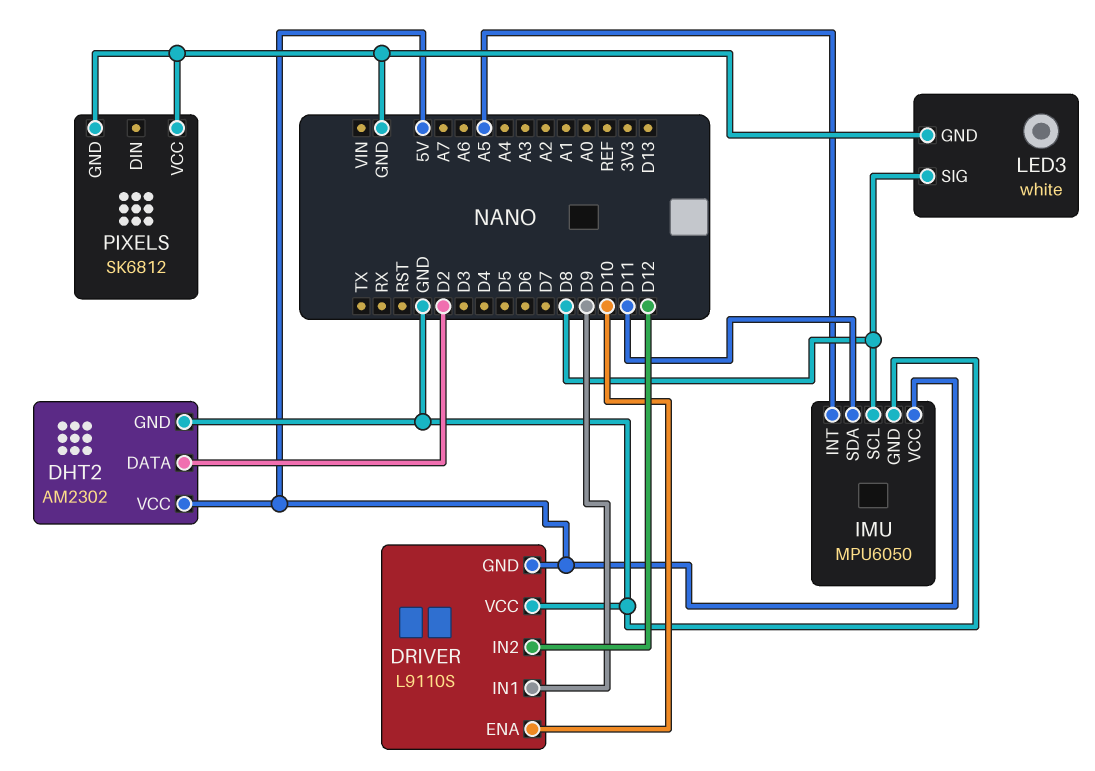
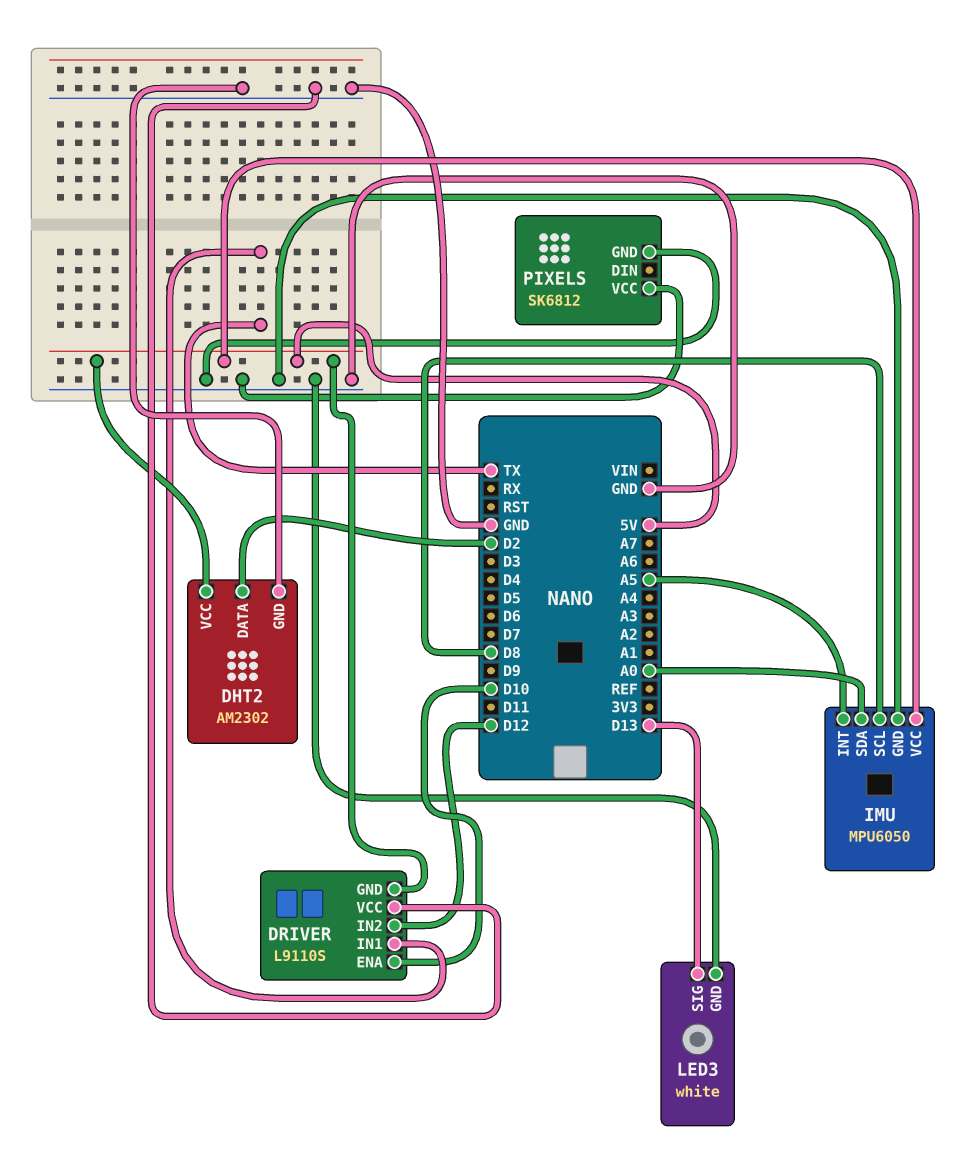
DRIVER pin IN1: D9 -> TX
IMU pin SDA: D11 -> A0
LED3 pin SIG: D8 -> D13

